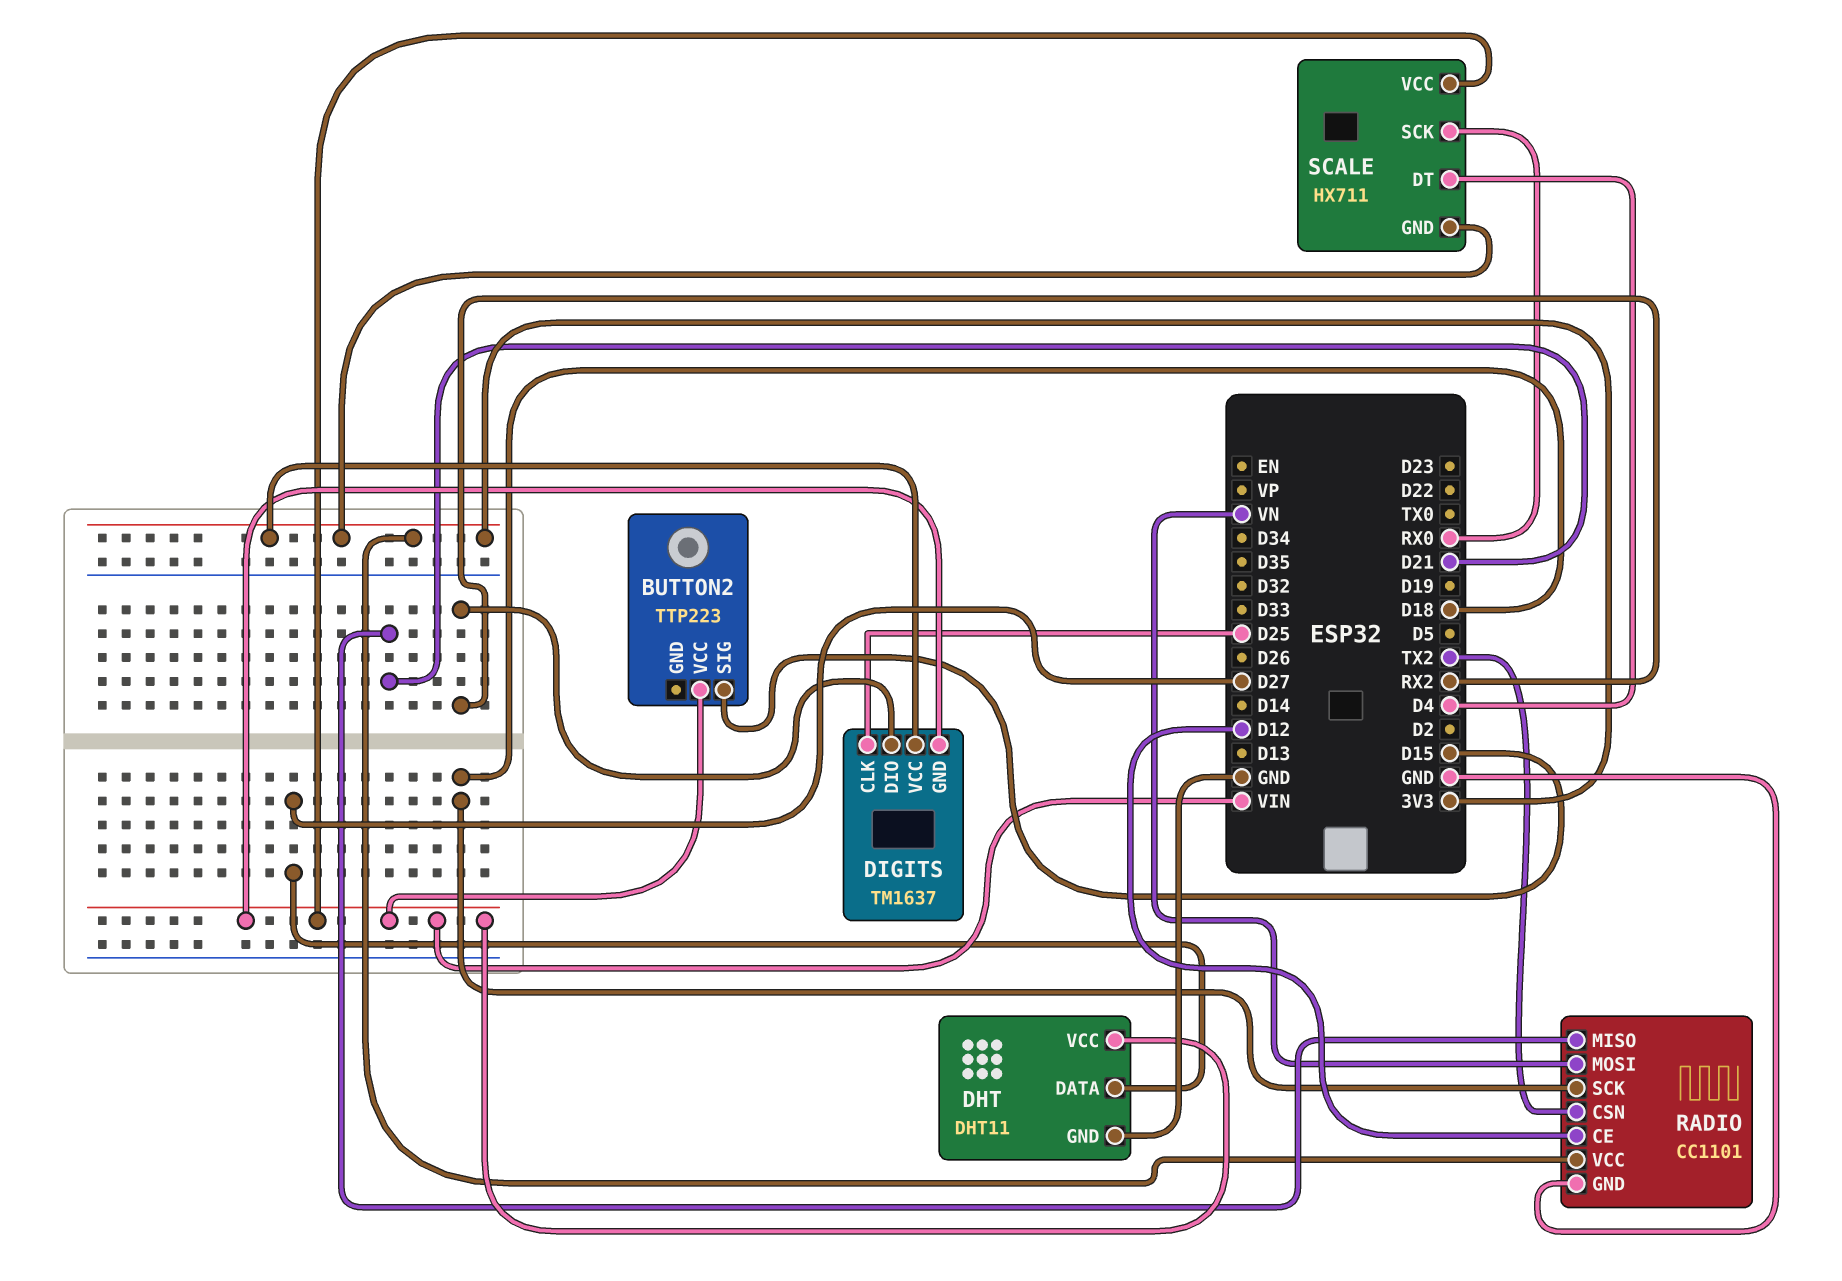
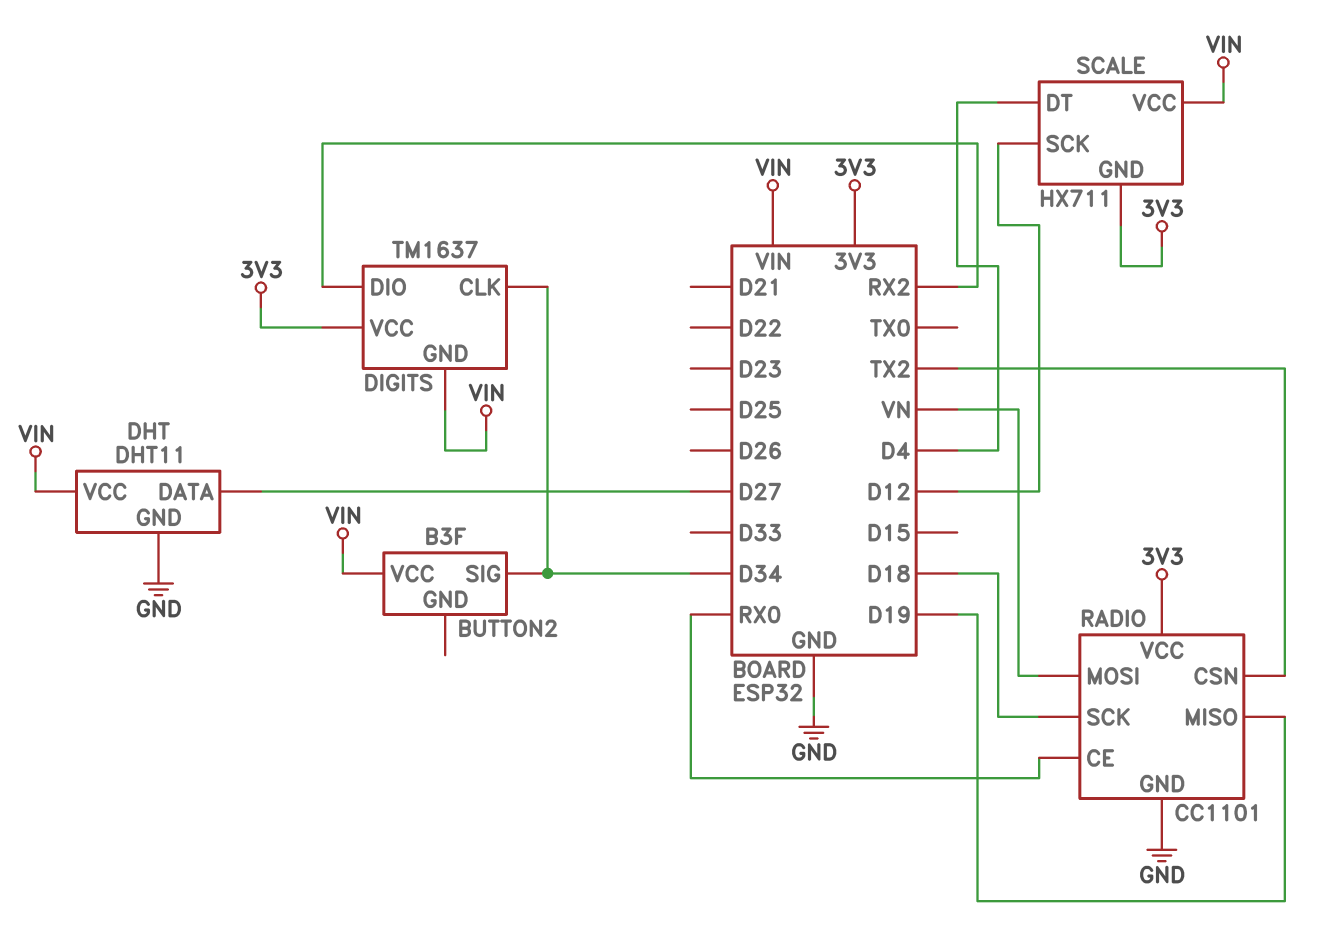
BUTTON2: TTP223 -> B3F
BUTTON2 pin SIG: D15 -> D34
DIGITS pin CLK: D25 -> D34
RADIO pin CE: D12 -> RX0
RADIO pin MISO: D21 -> D19
SCALE pin SCK: RX0 -> D12

